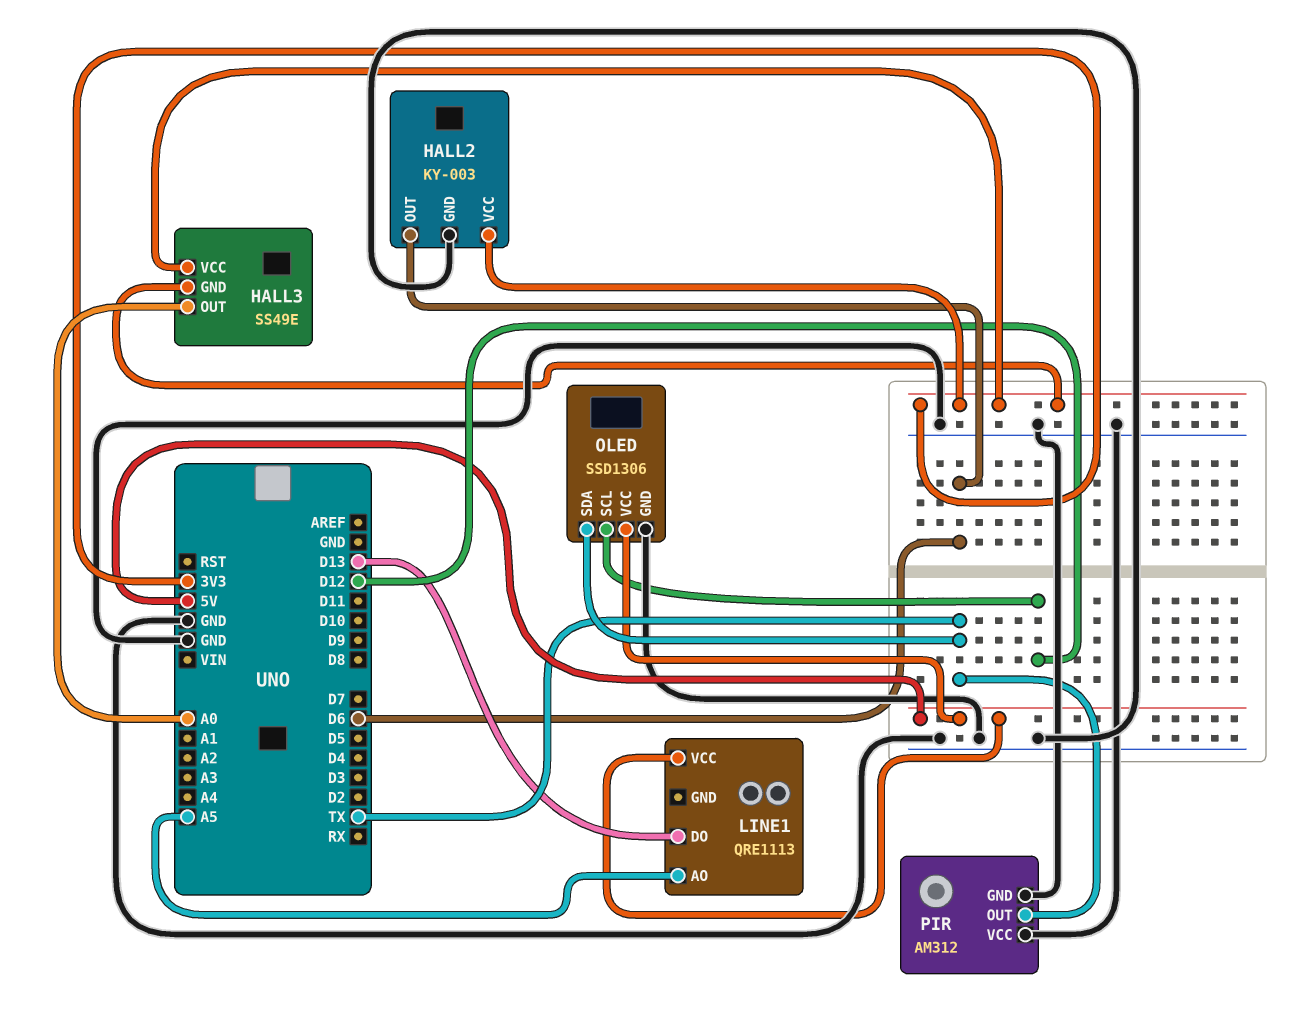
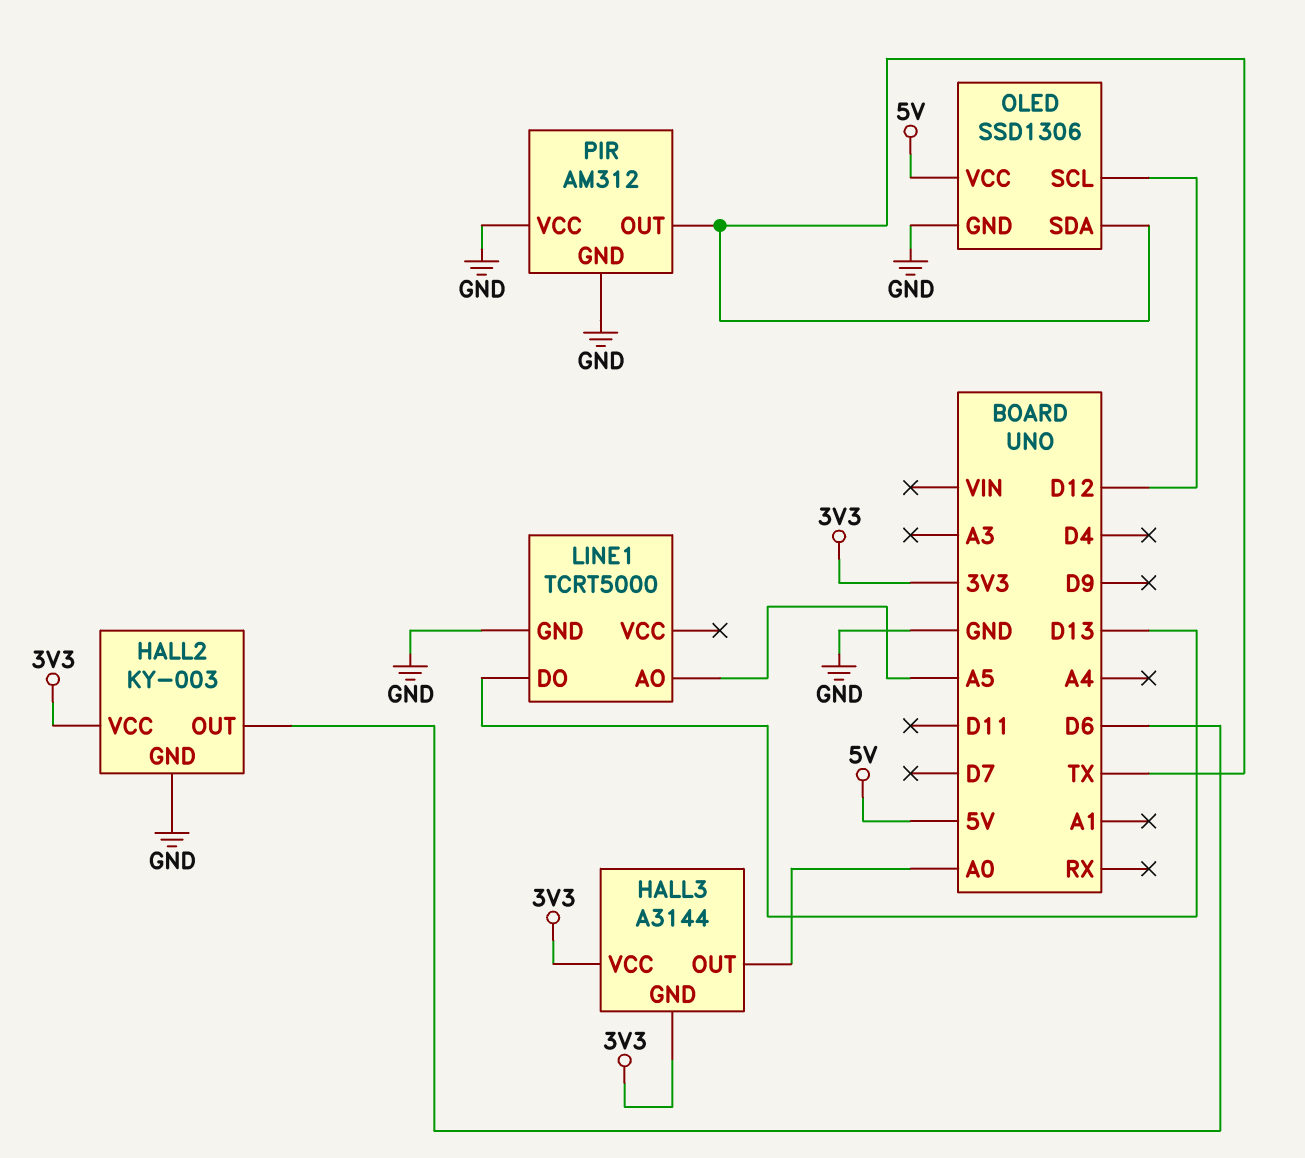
HALL3: SS49E -> A3144
LINE1: QRE1113 -> TCRT5000
LINE1 pin GND: none -> GND
LINE1 pin VCC: 5V -> none

